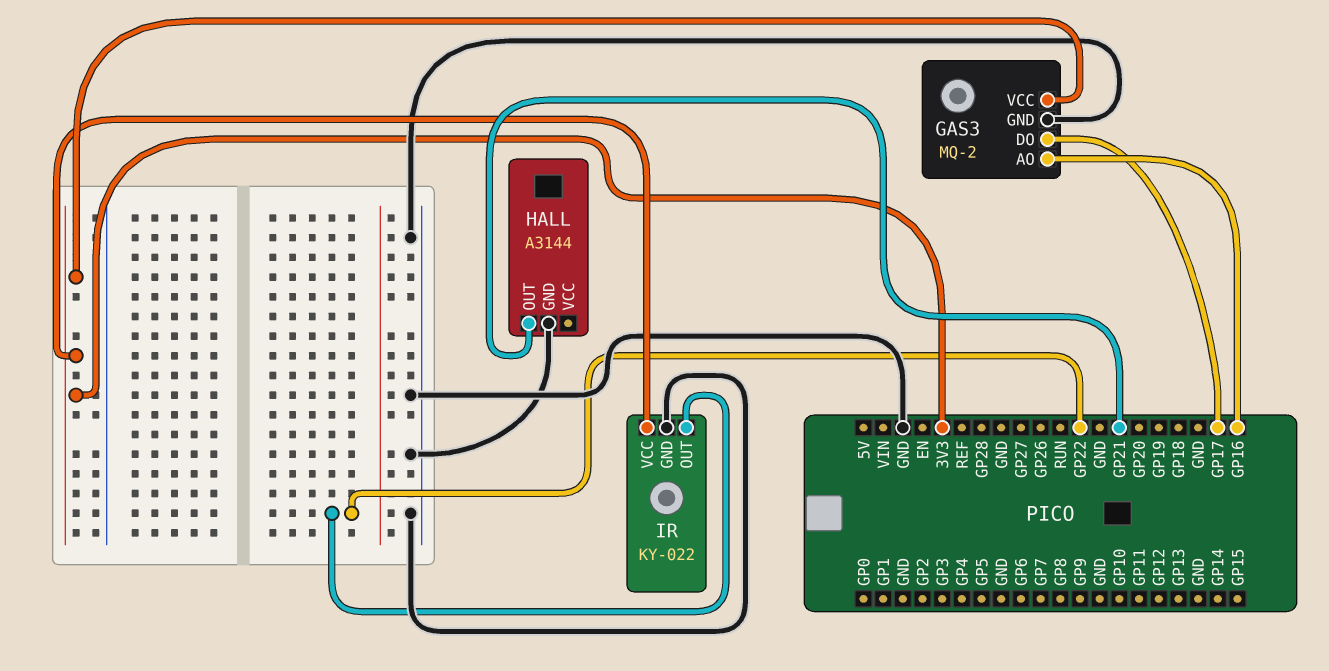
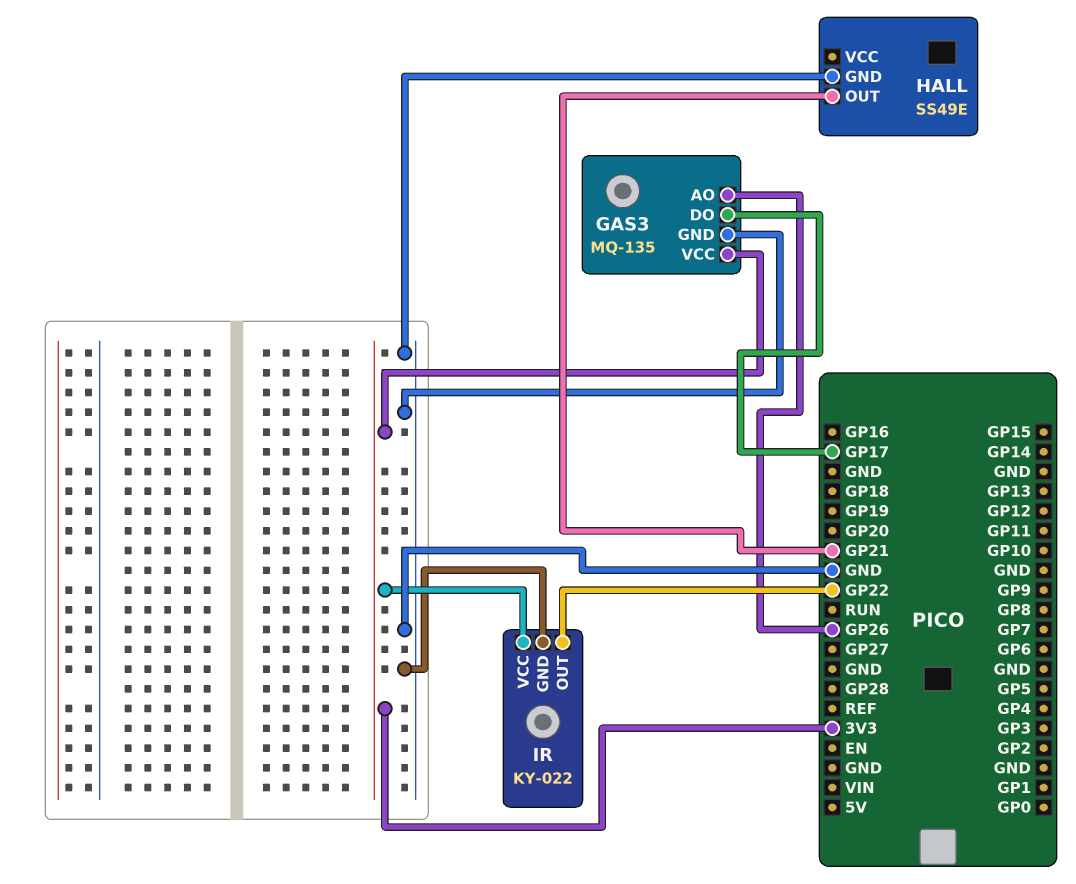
GAS3: MQ-2 -> MQ-135
GAS3 pin AO: GP16 -> GP26
HALL: A3144 -> SS49E

